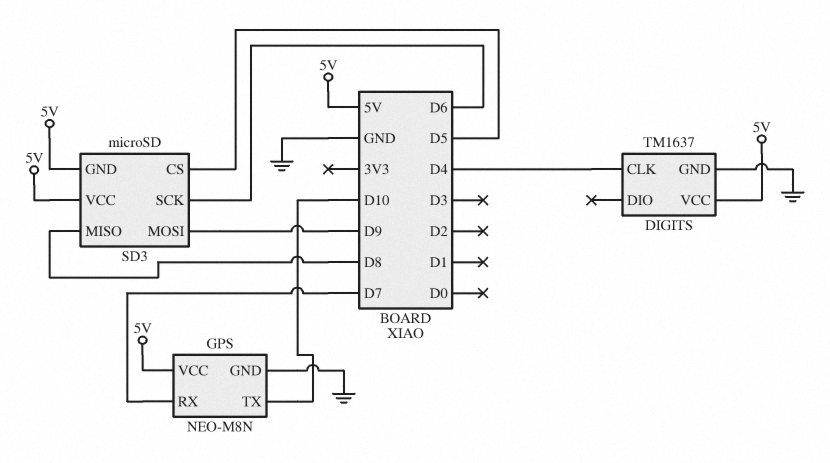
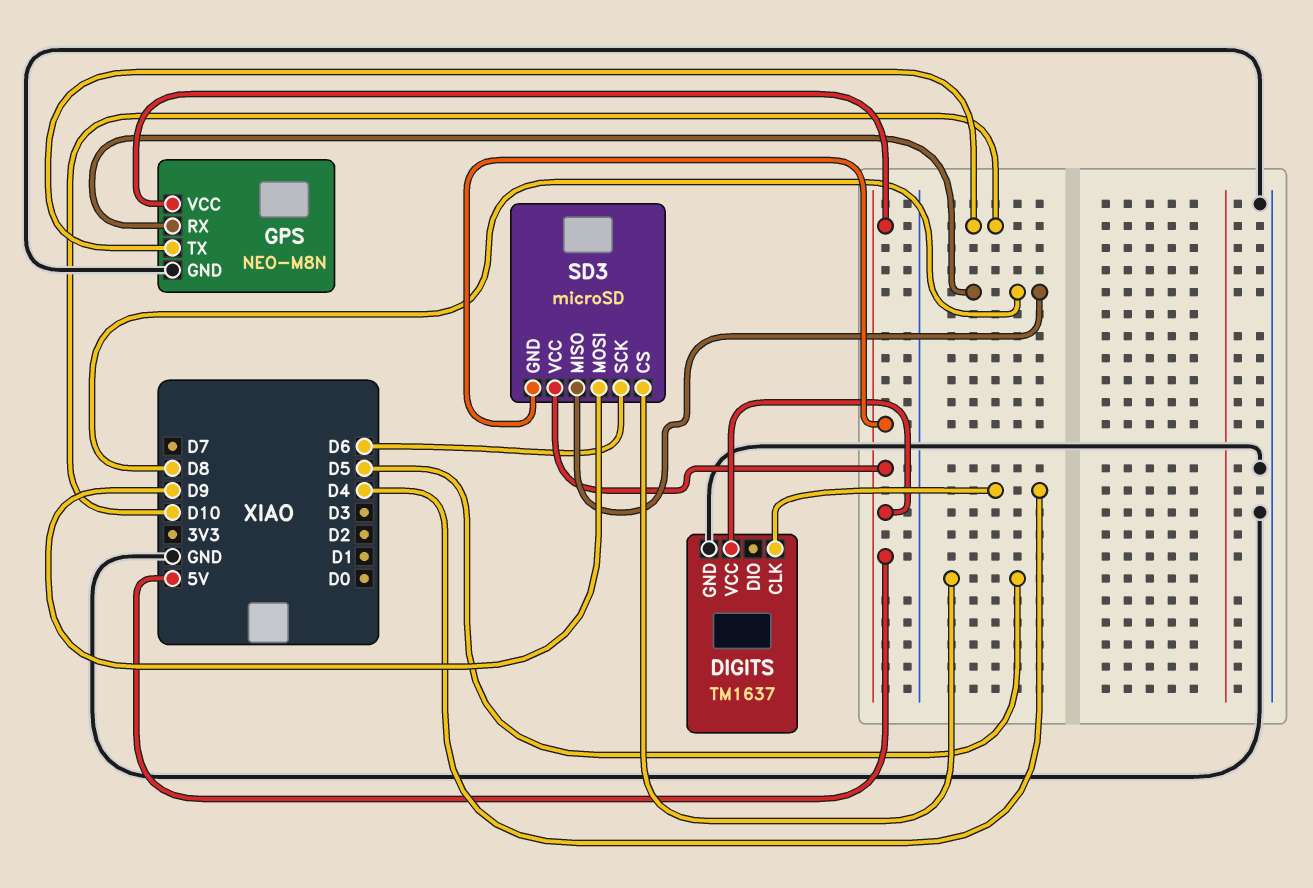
GPS pin RX: D7 -> D8

